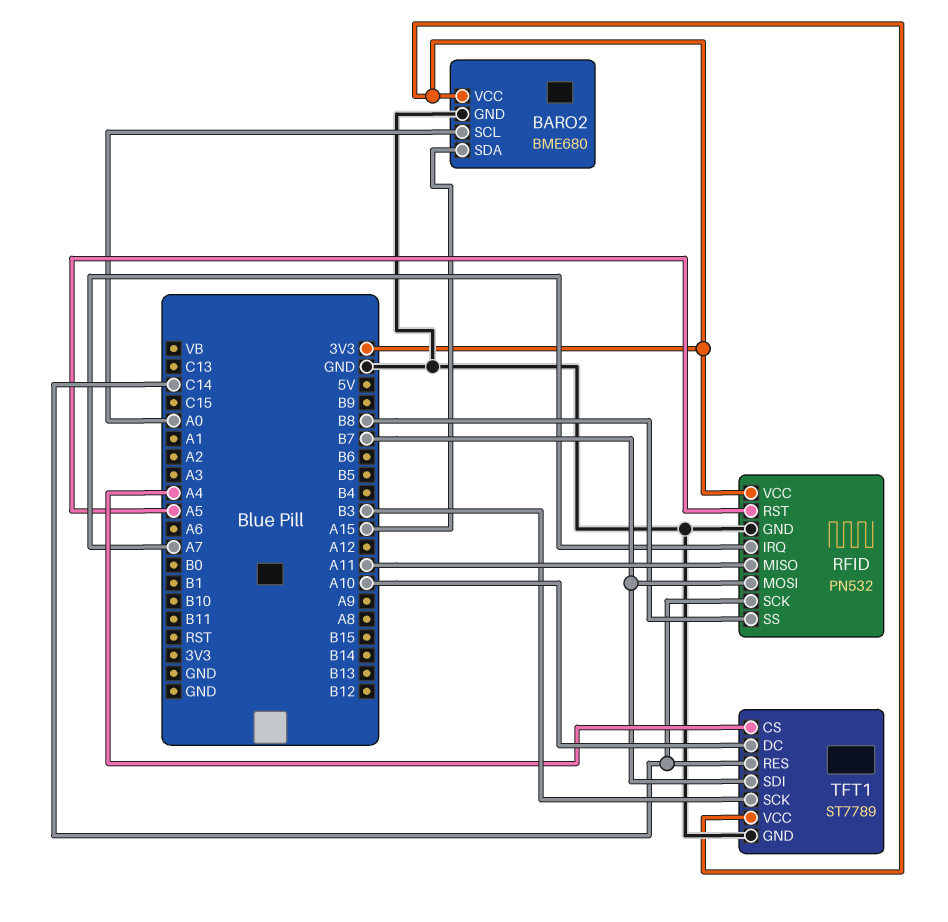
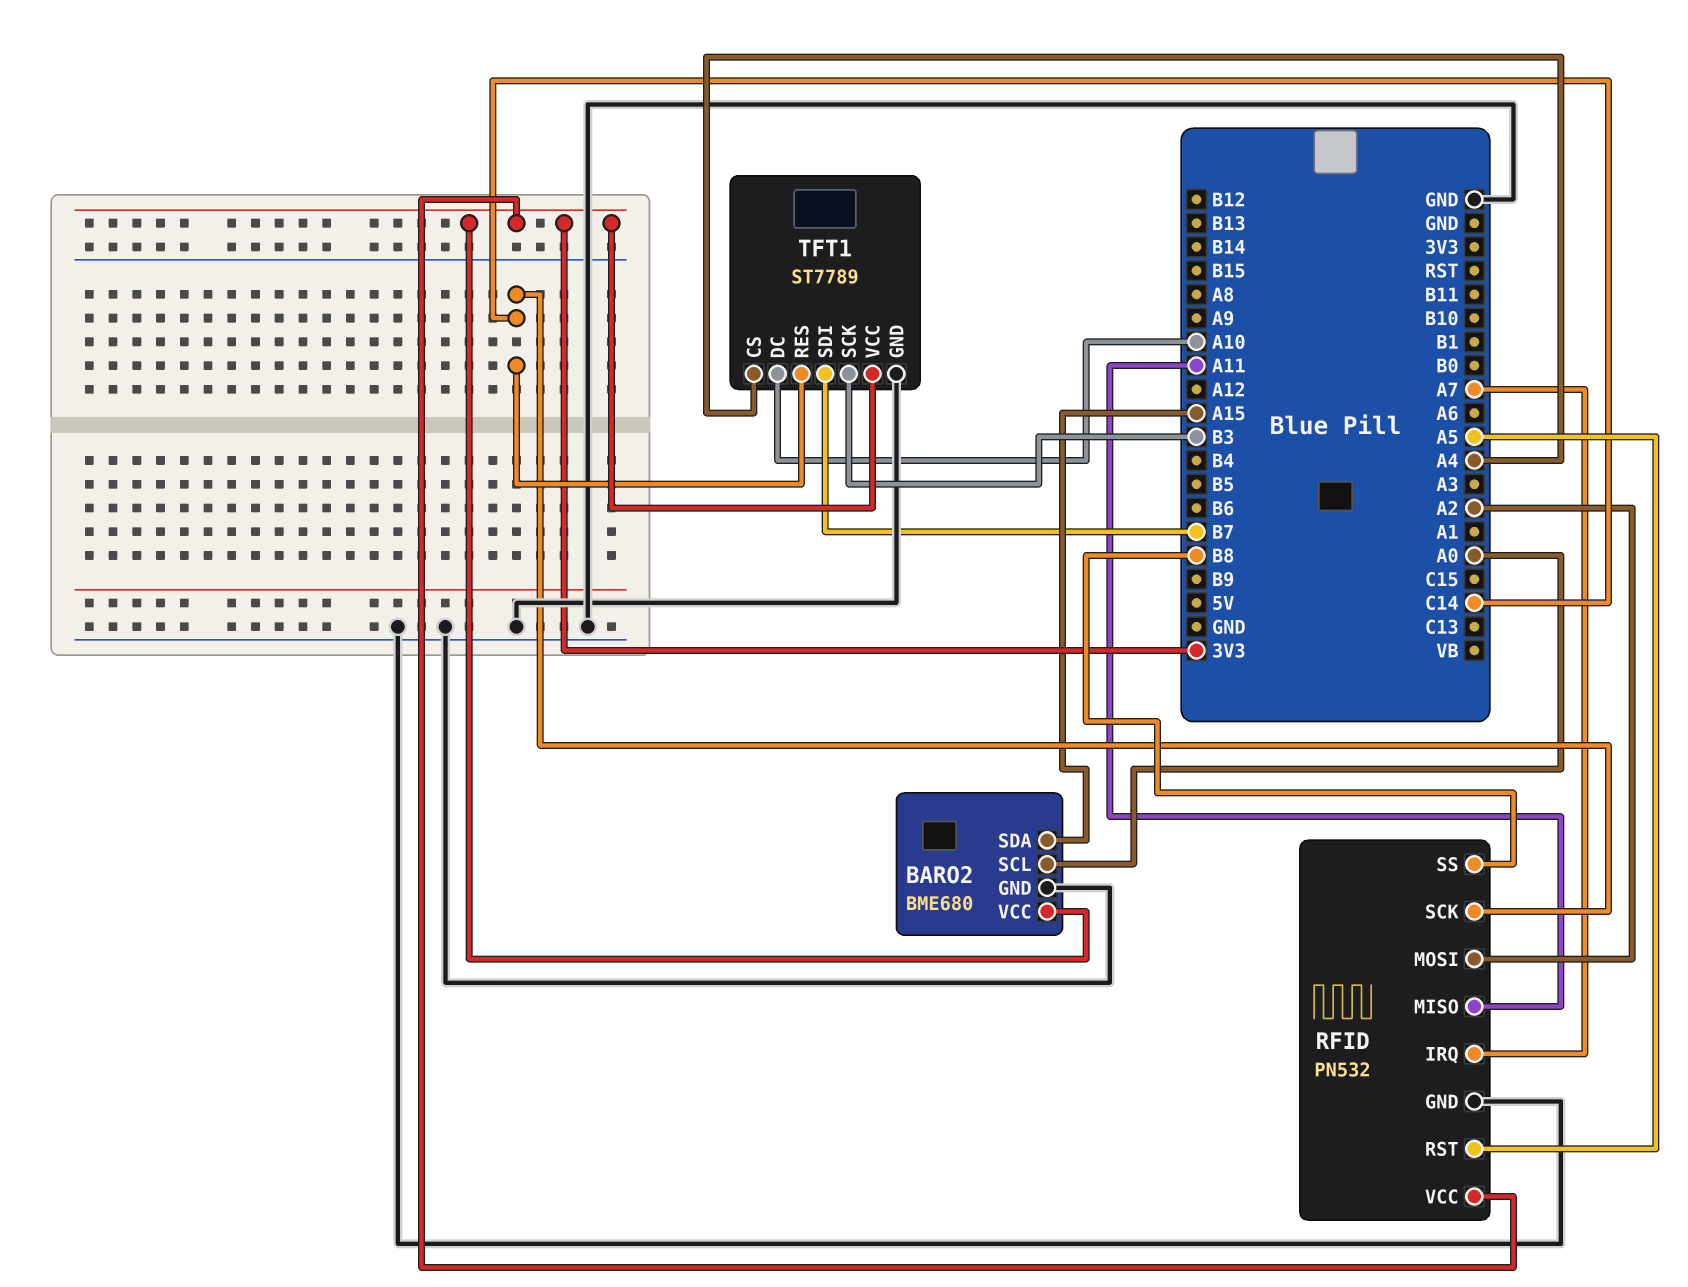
RFID pin MOSI: B7 -> A2

